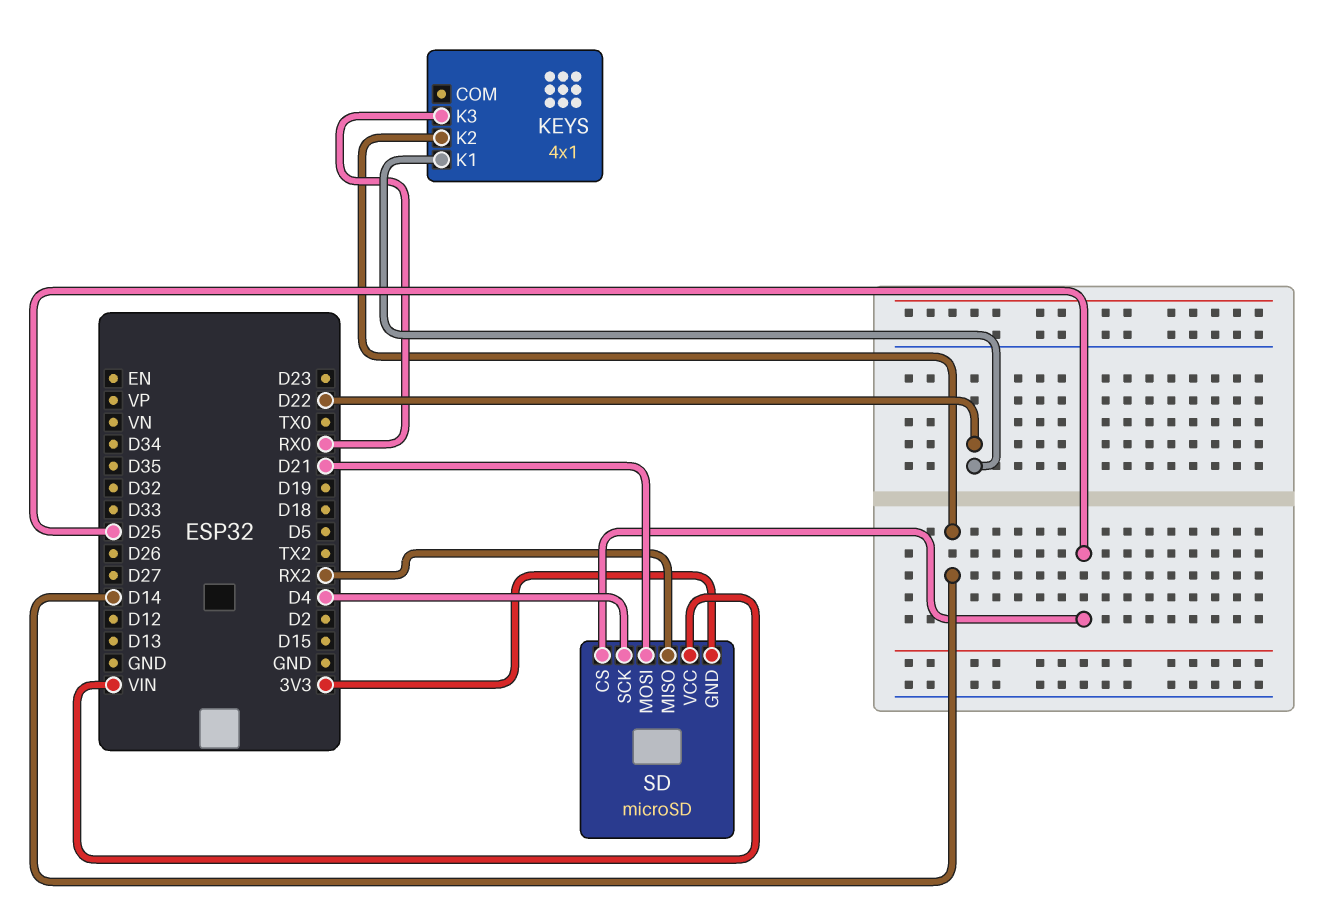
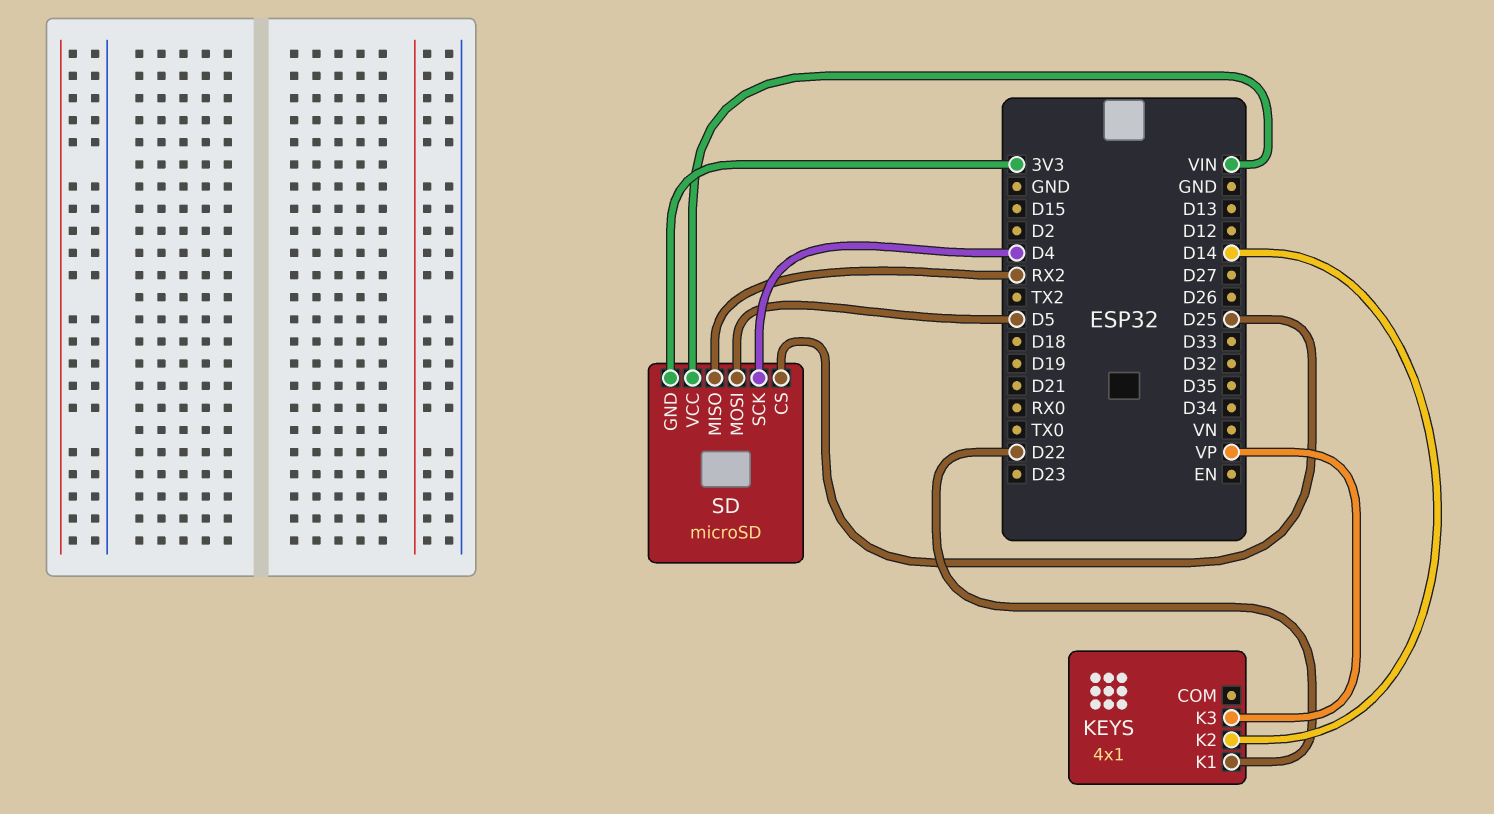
KEYS pin K3: RX0 -> VP
SD pin MOSI: D21 -> D5

